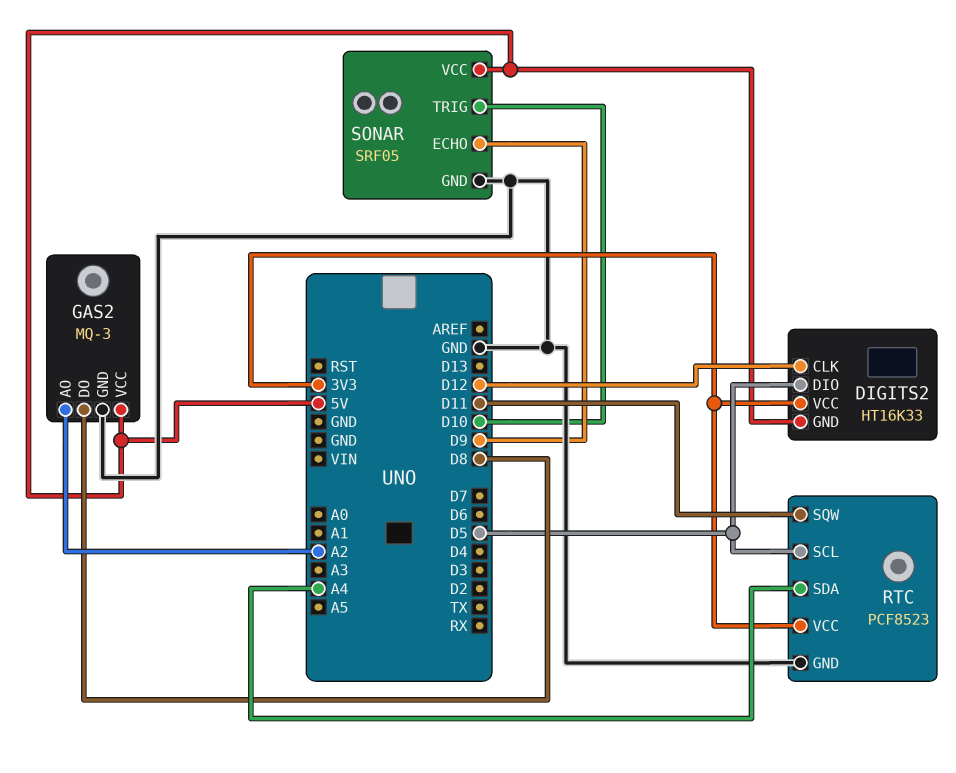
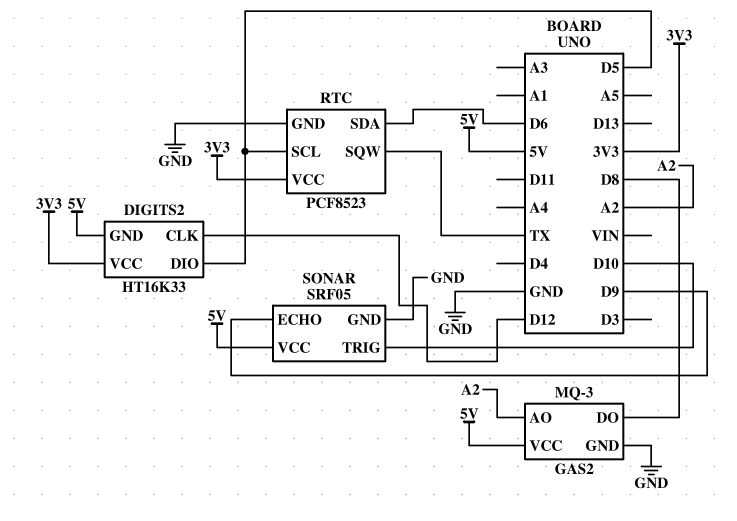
RTC pin SDA: A4 -> D6
RTC pin SQW: D11 -> TX

